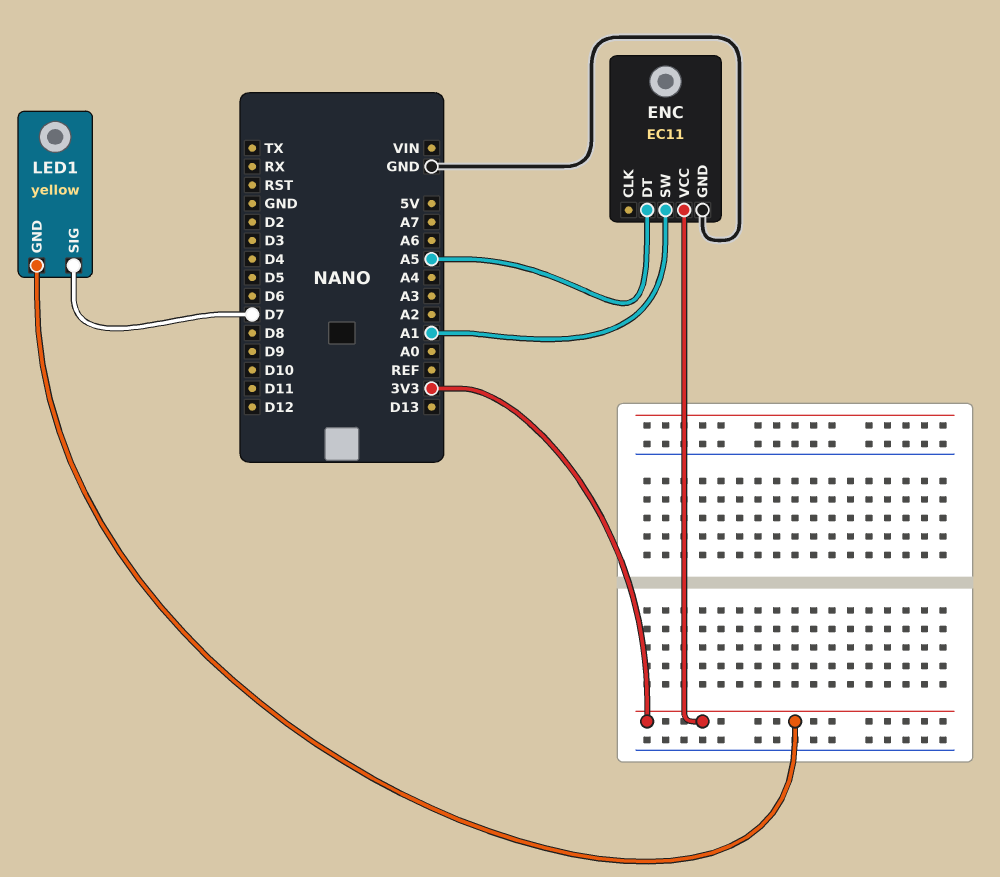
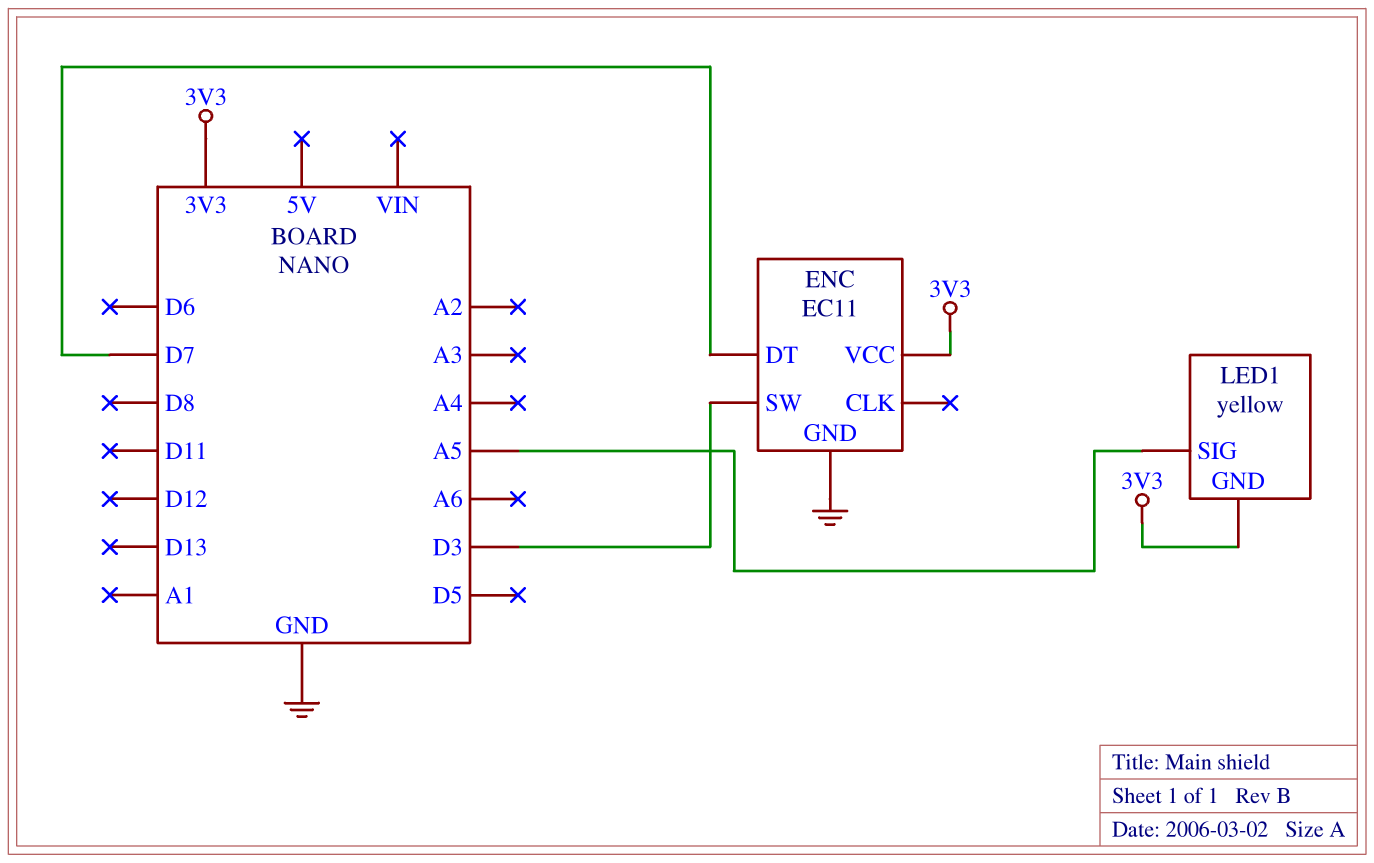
ENC pin DT: A5 -> D7
ENC pin SW: A1 -> D3
LED1 pin SIG: D7 -> A5

